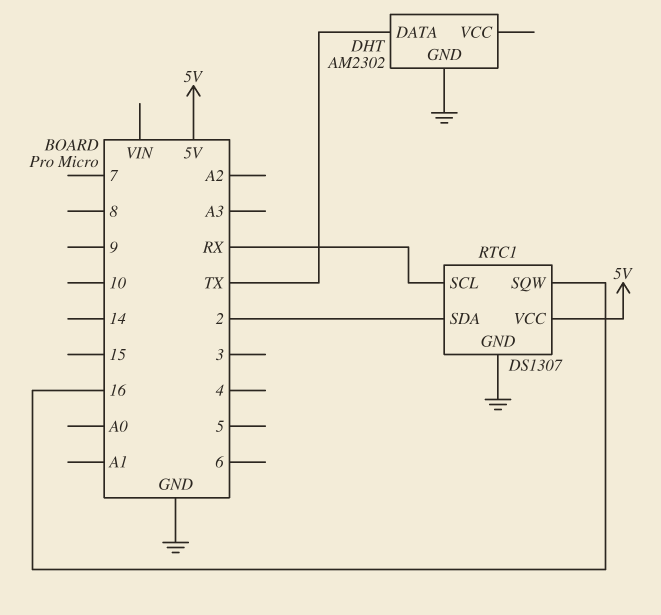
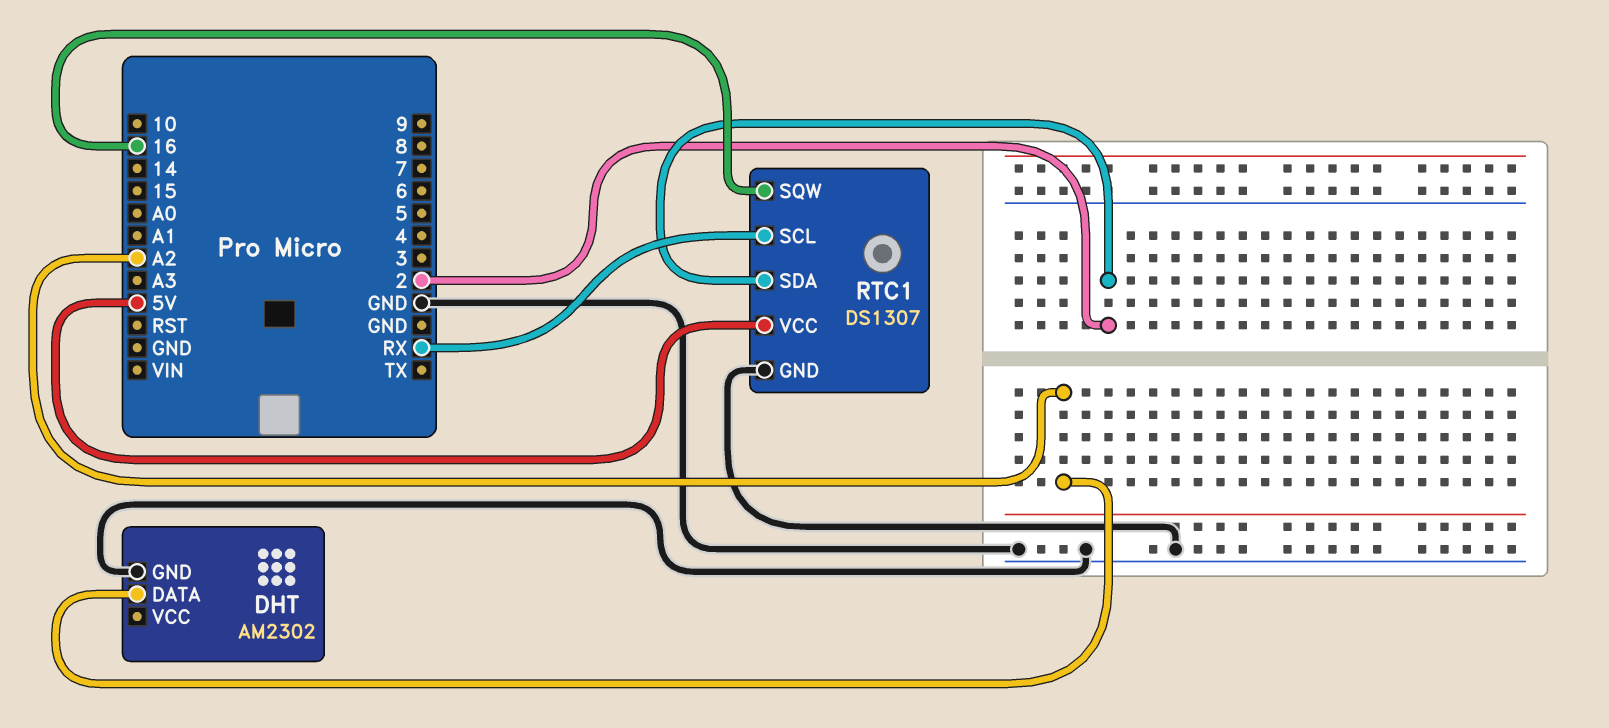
DHT pin DATA: TX -> A2

